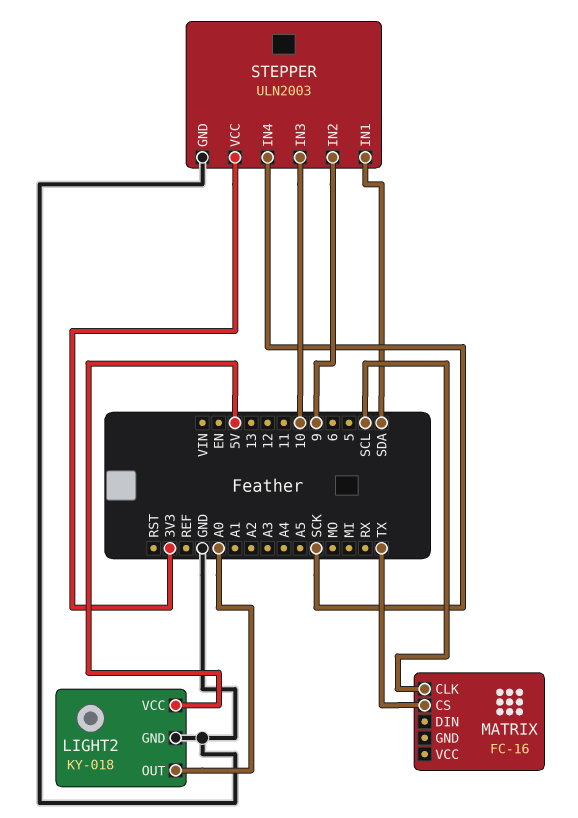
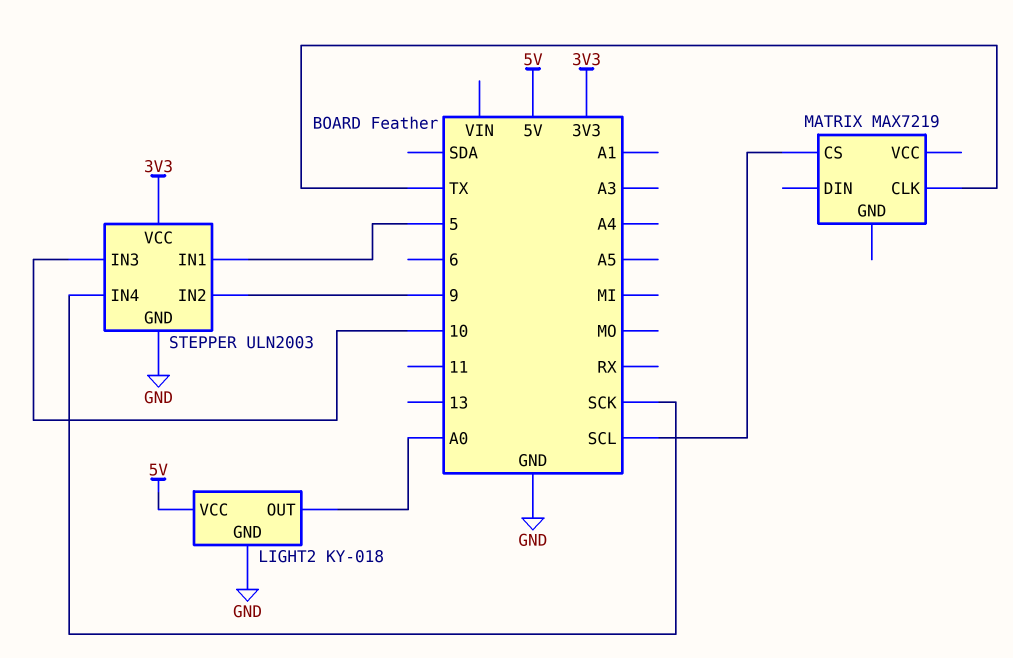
MATRIX: FC-16 -> MAX7219
MATRIX pin CLK: SCL -> TX
MATRIX pin CS: TX -> SCL
STEPPER pin IN1: SDA -> 5

